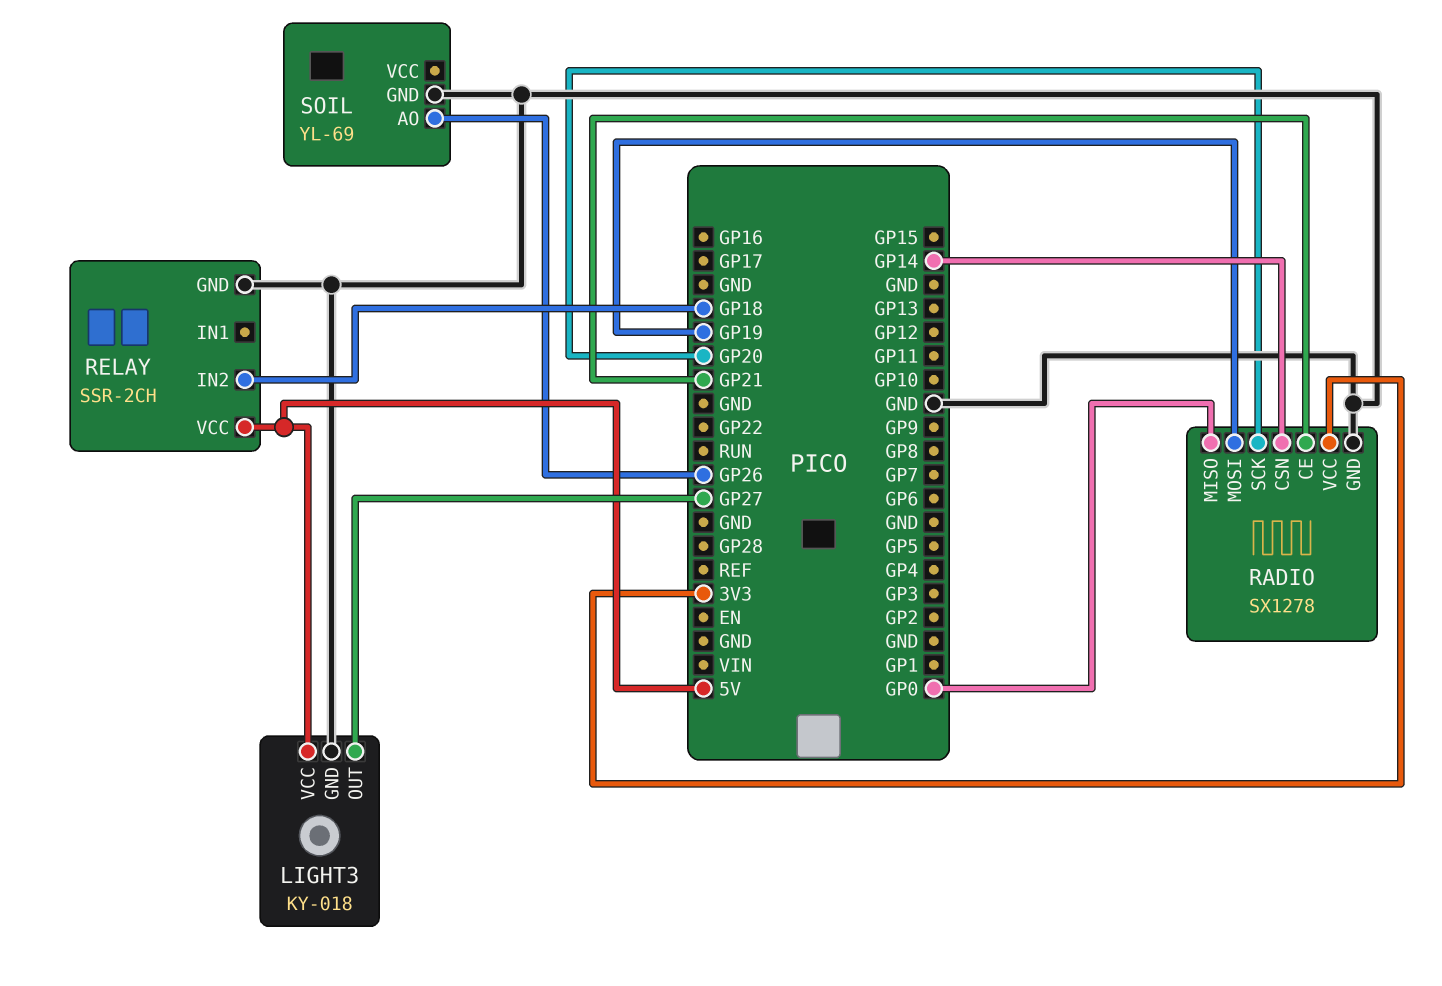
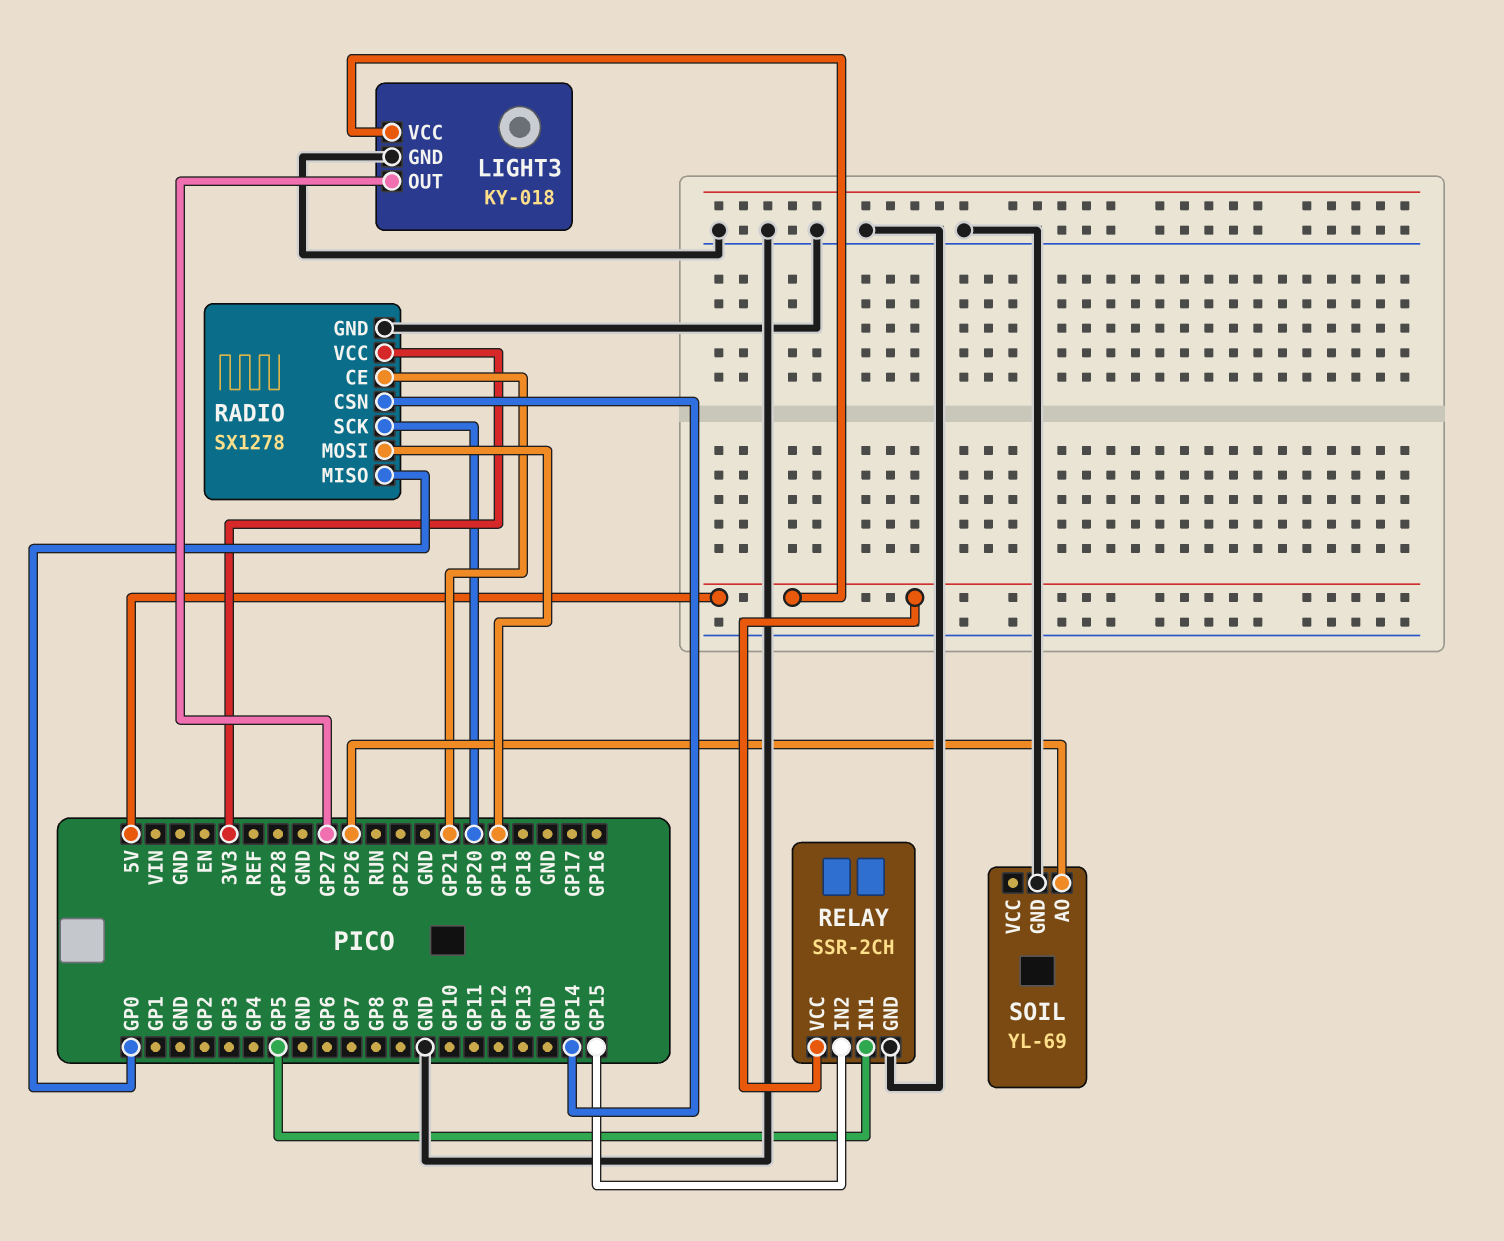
RELAY pin IN1: none -> GP5
RELAY pin IN2: GP18 -> GP15

